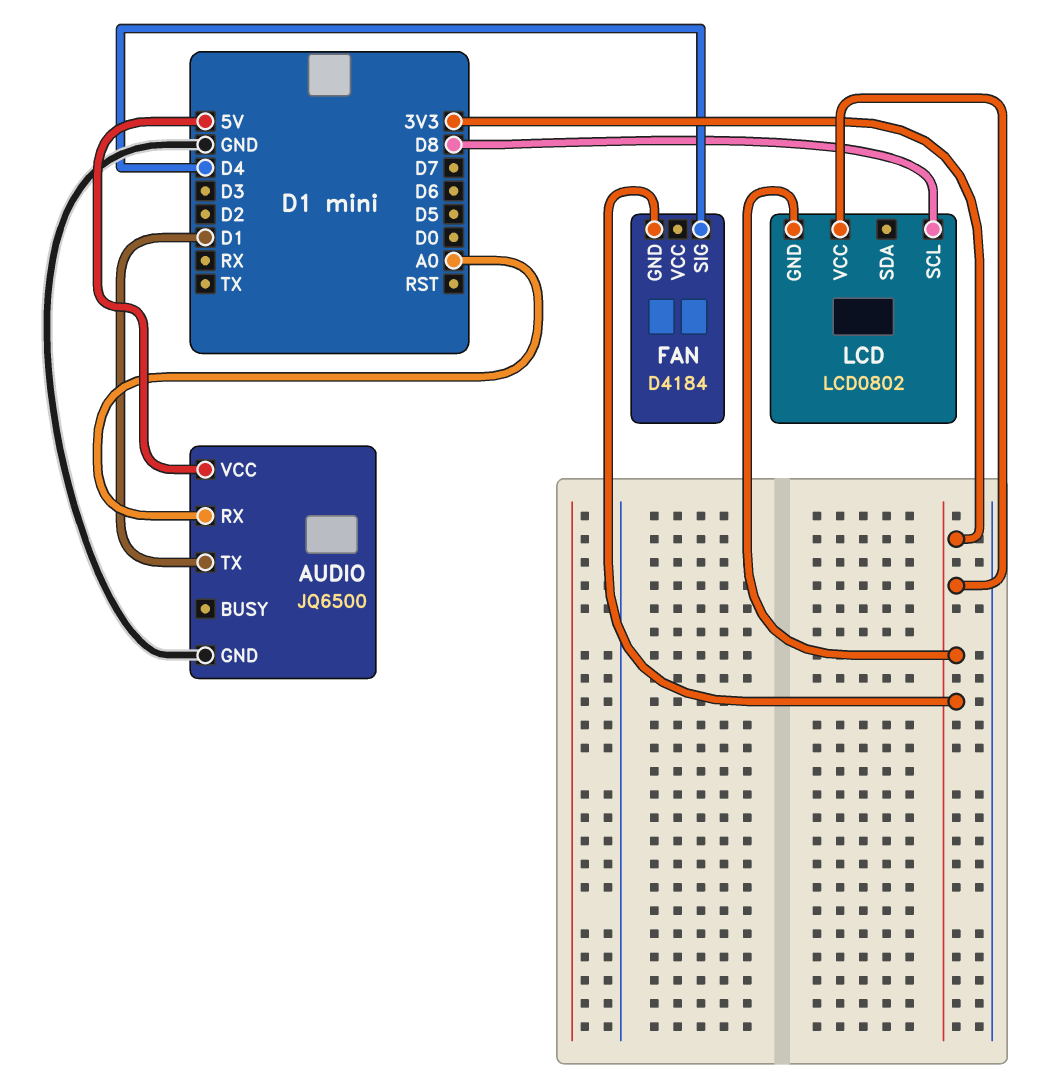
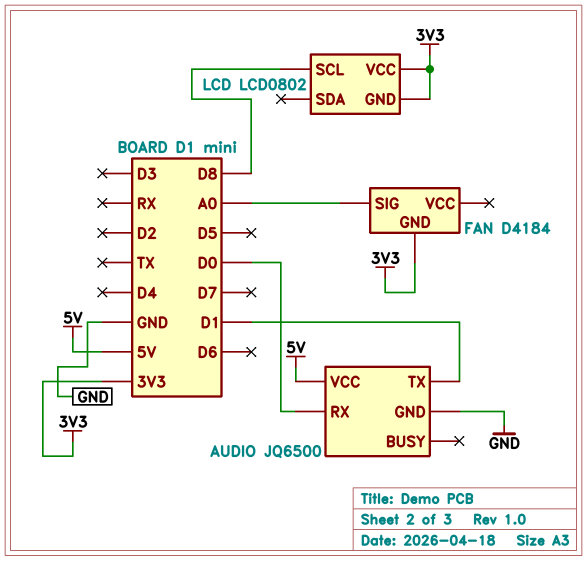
AUDIO pin RX: A0 -> D0
FAN pin SIG: D4 -> A0

